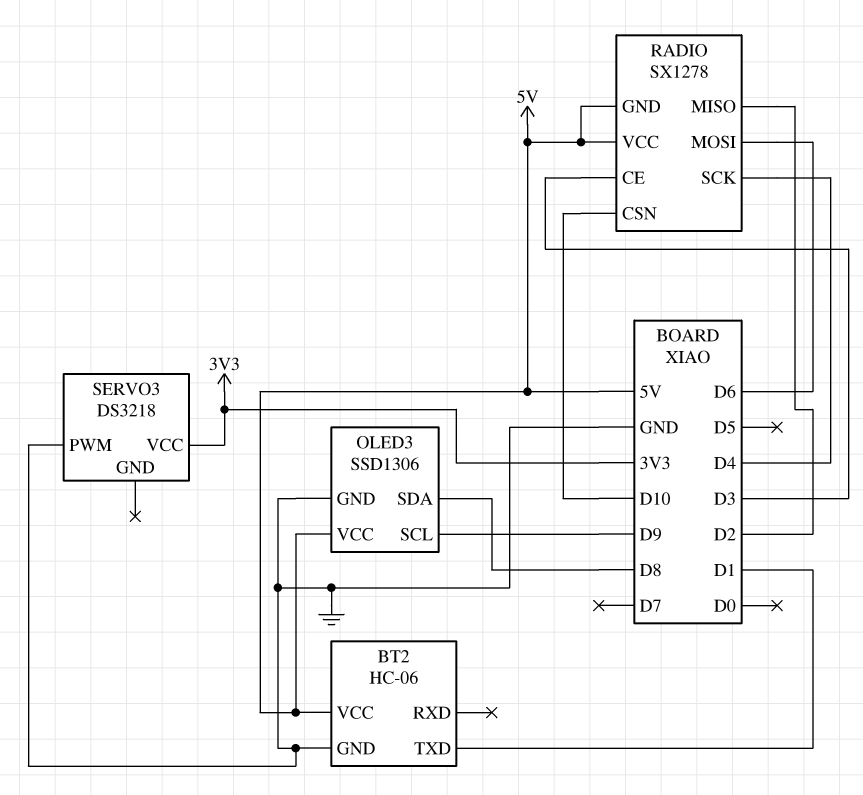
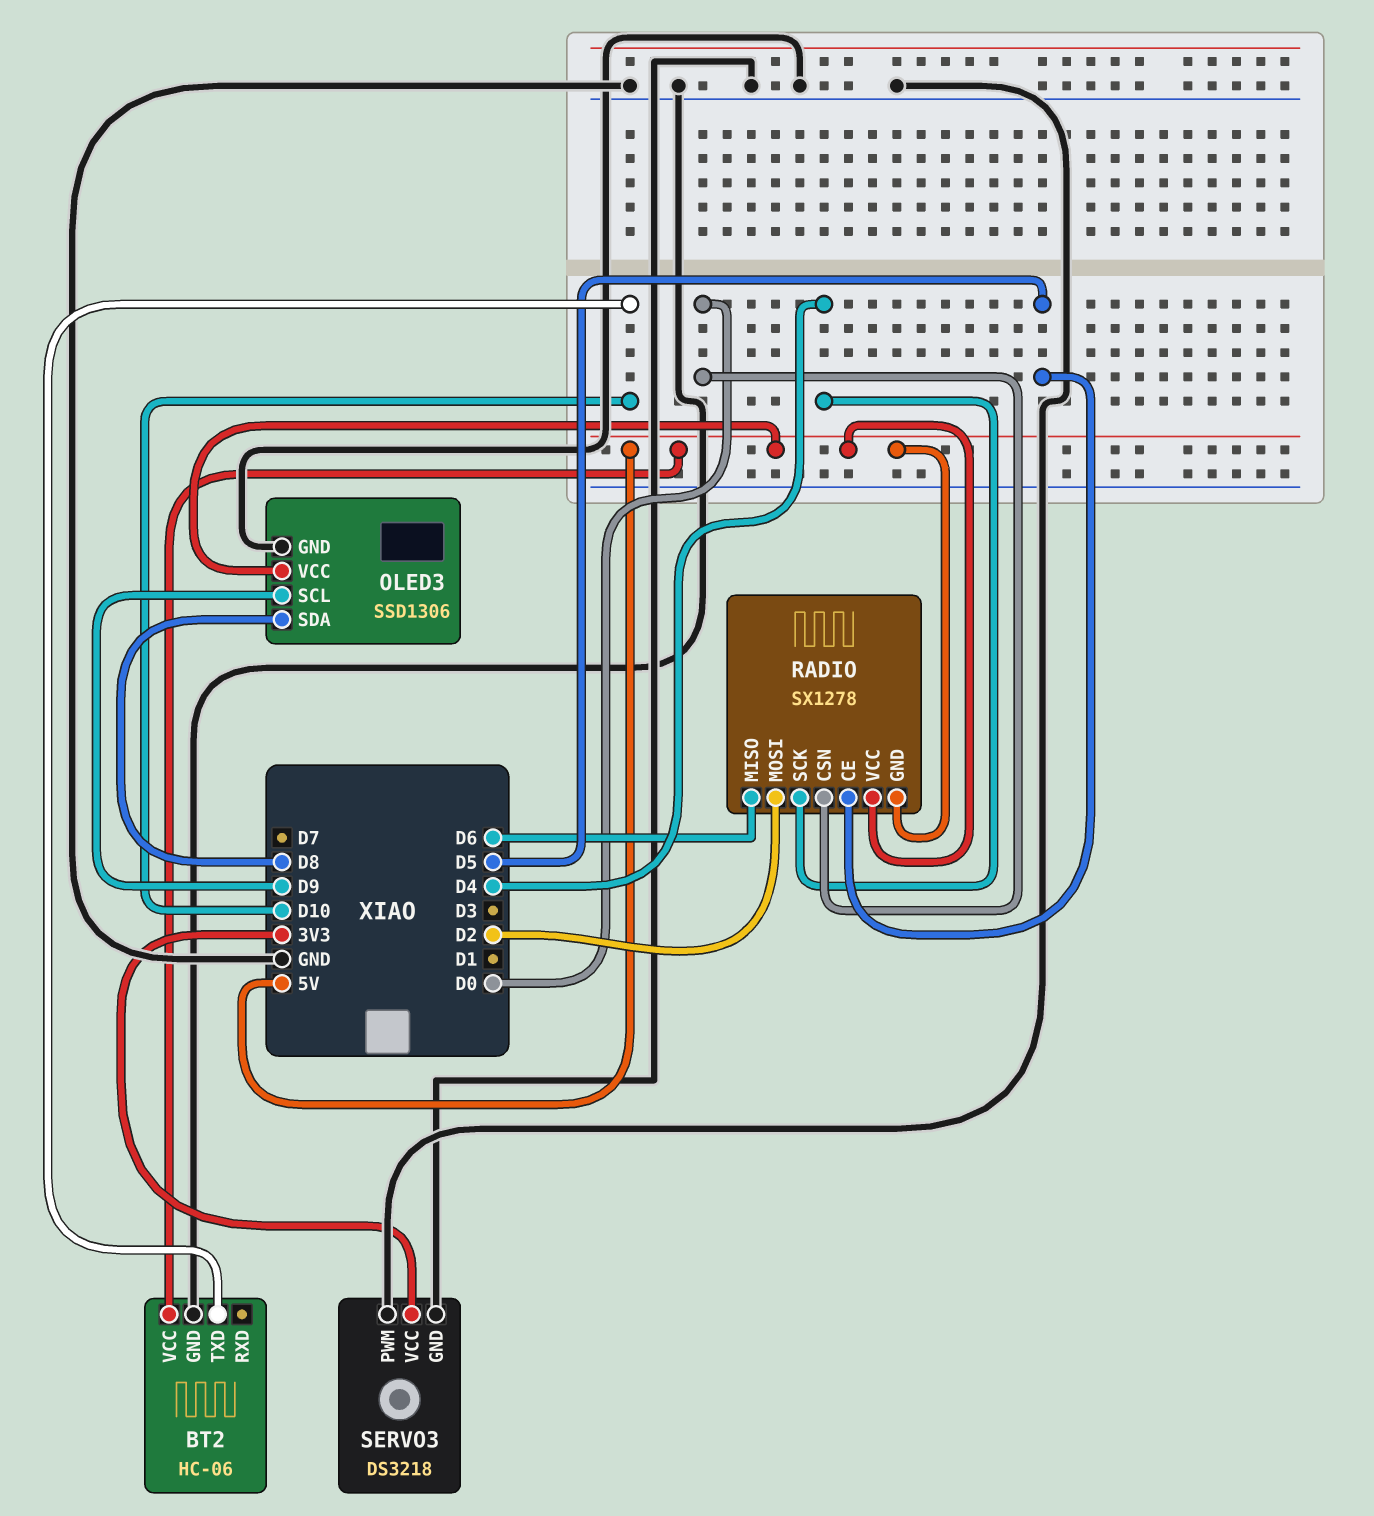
BT2 pin TXD: D1 -> D10
RADIO pin CE: D3 -> D5
RADIO pin CSN: D10 -> D0
RADIO pin MISO: D2 -> D6
RADIO pin MOSI: D6 -> D2
SERVO3 pin GND: none -> GND

